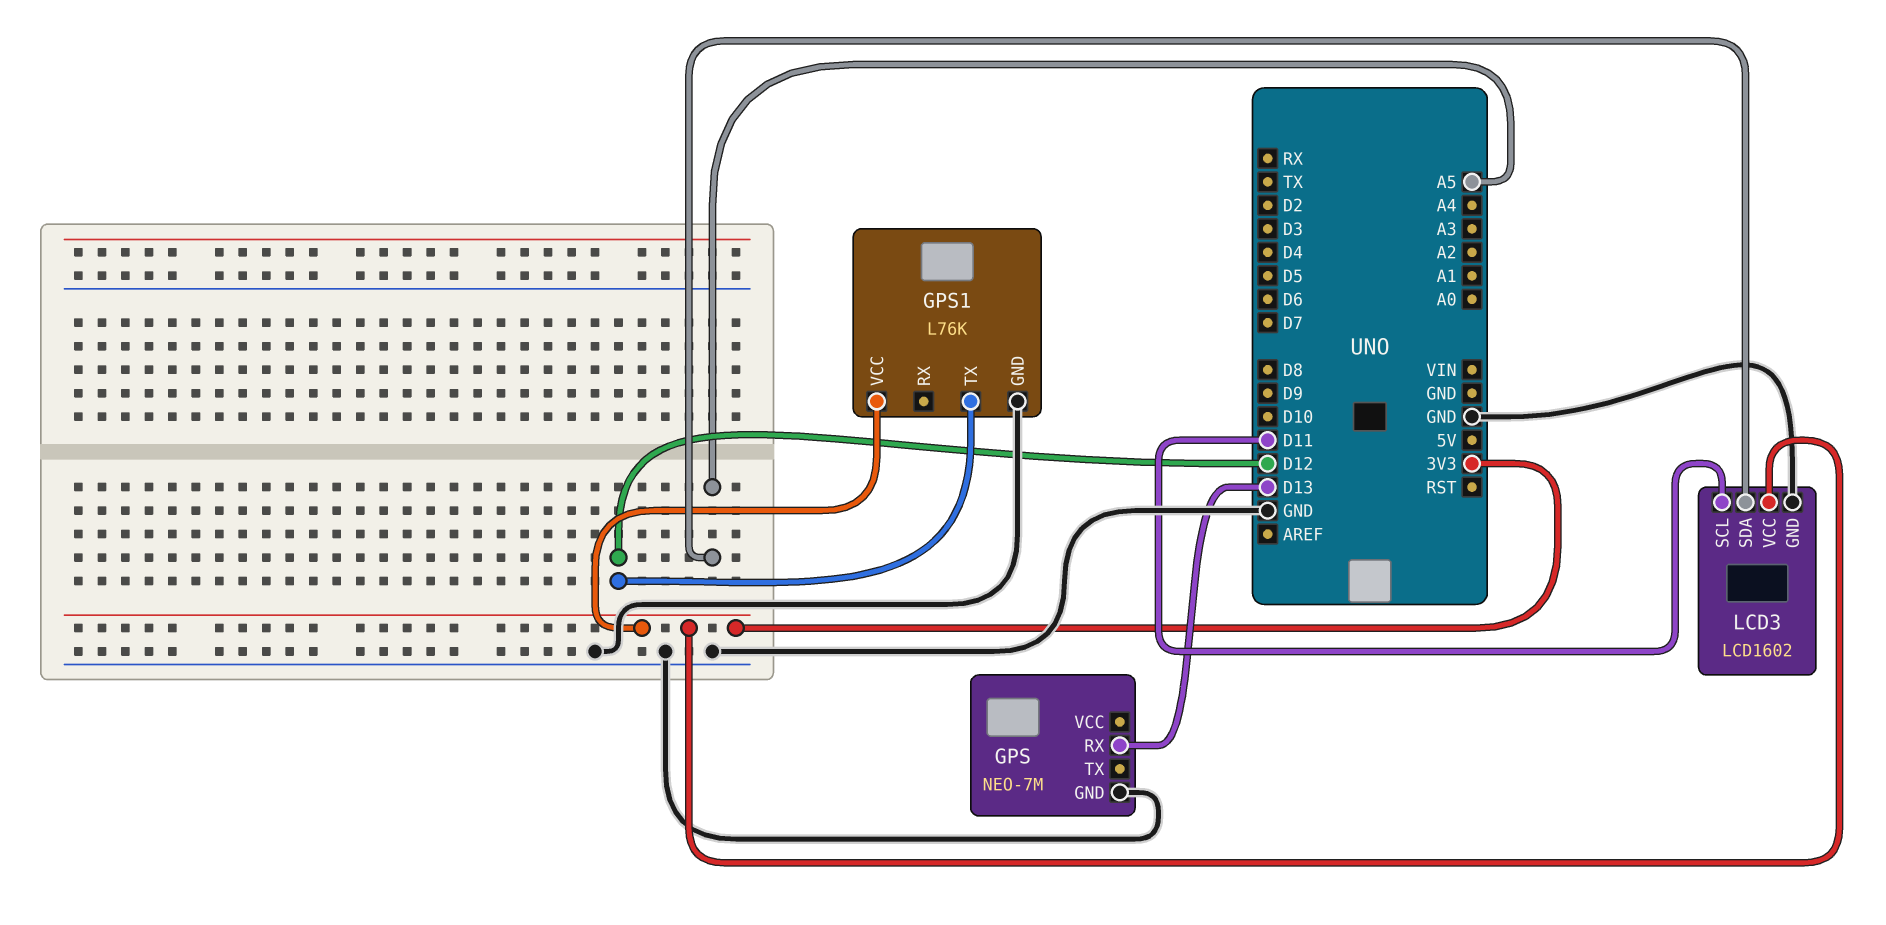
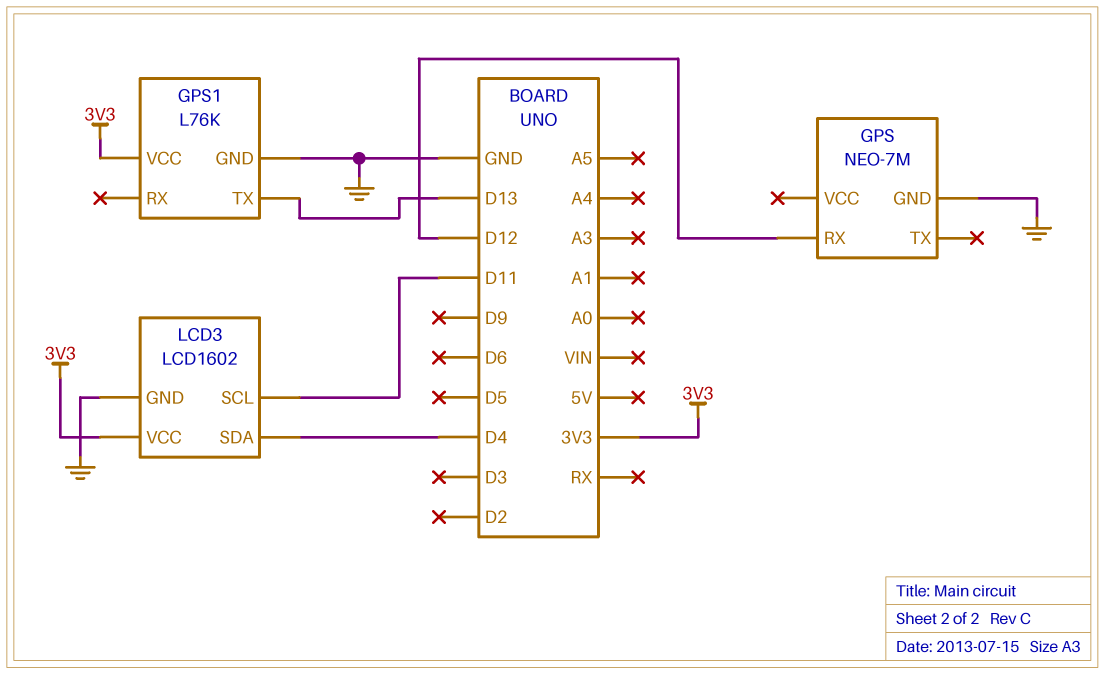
GPS pin RX: D13 -> D12
GPS1 pin TX: D12 -> D13
LCD3 pin SDA: A5 -> D4

